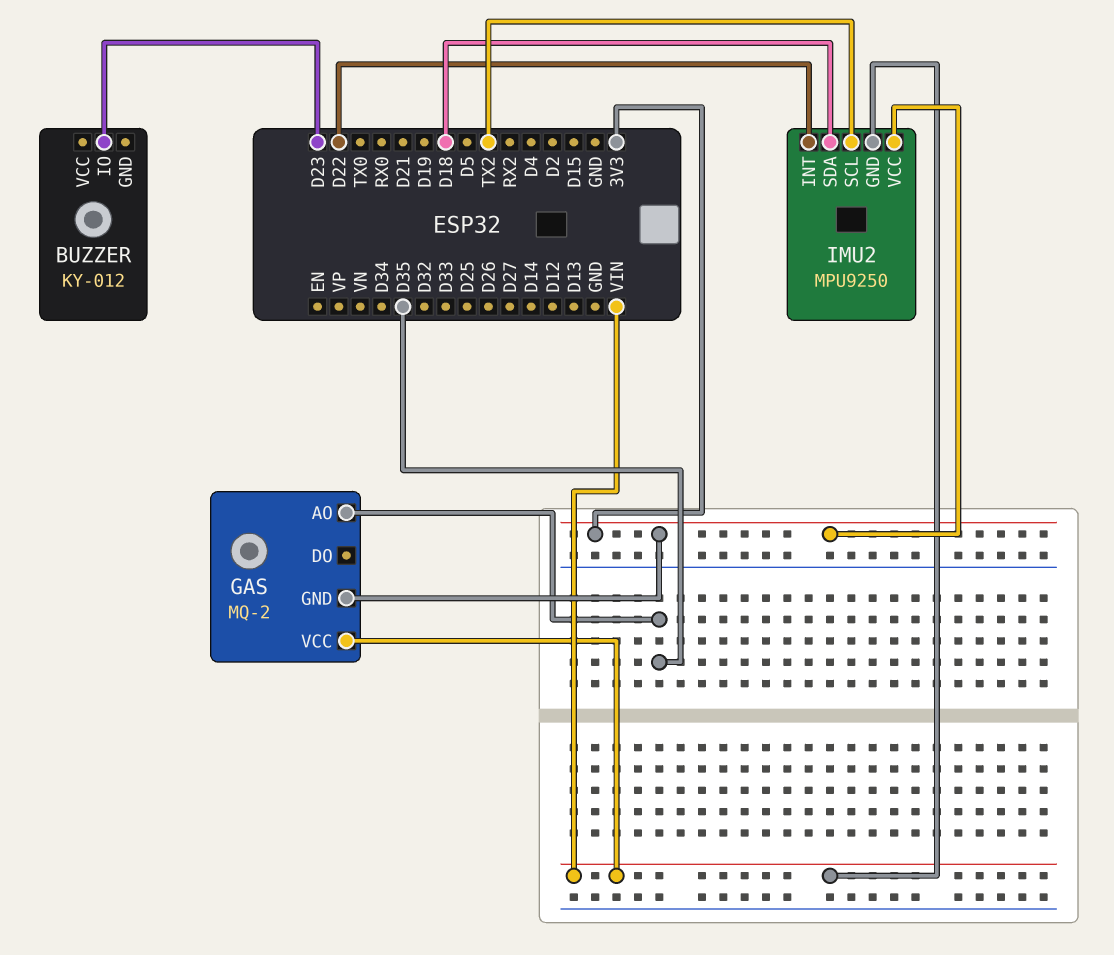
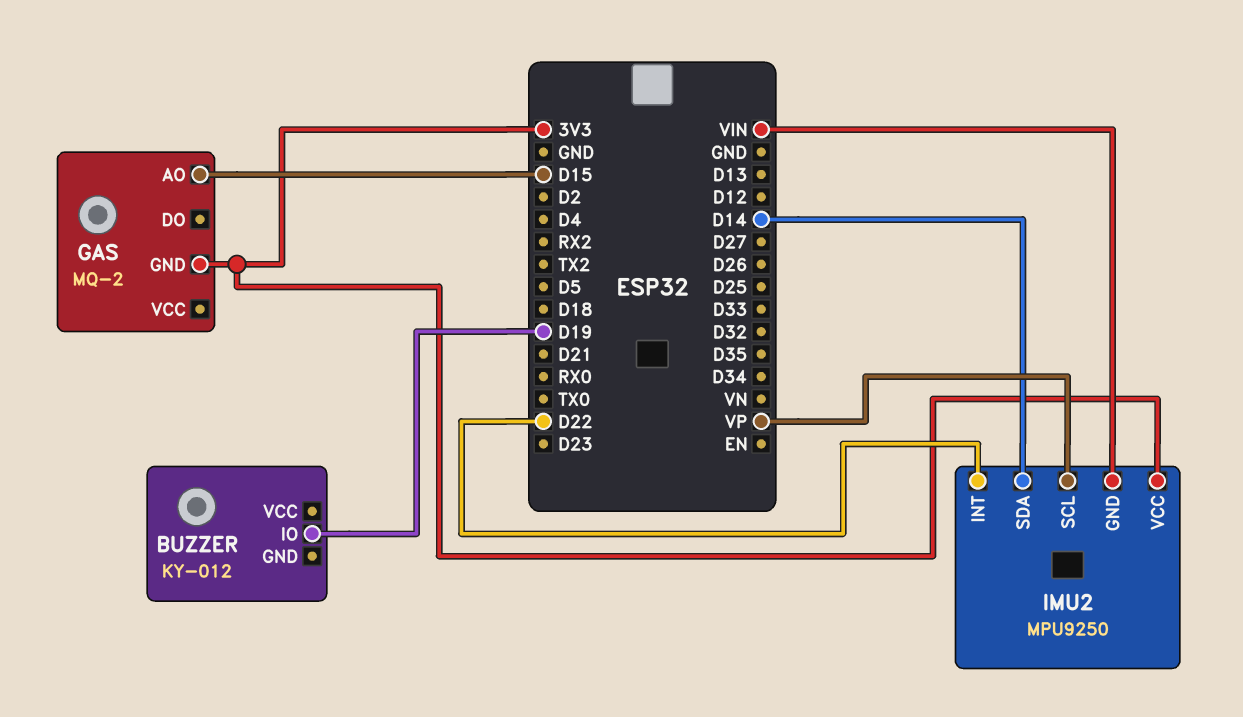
BUZZER pin IO: D23 -> D19
GAS pin AO: D35 -> D15
GAS pin VCC: VIN -> none
IMU2 pin SCL: TX2 -> VP
IMU2 pin SDA: D18 -> D14

